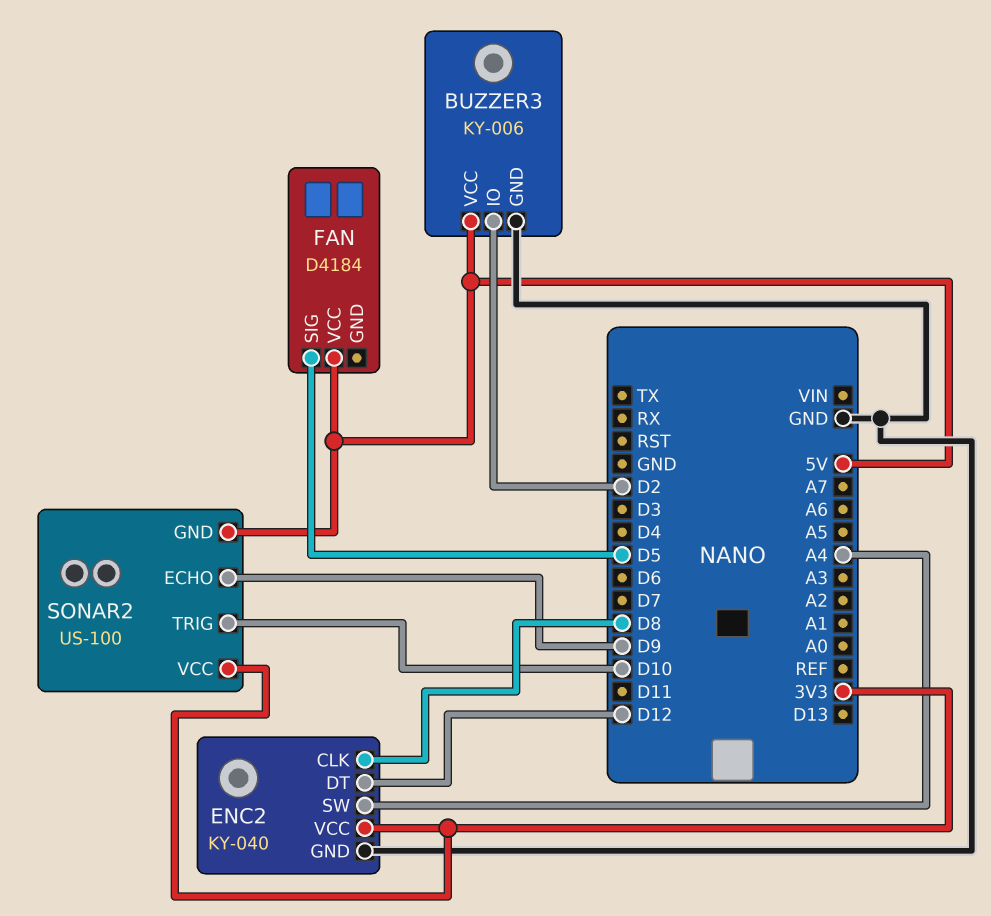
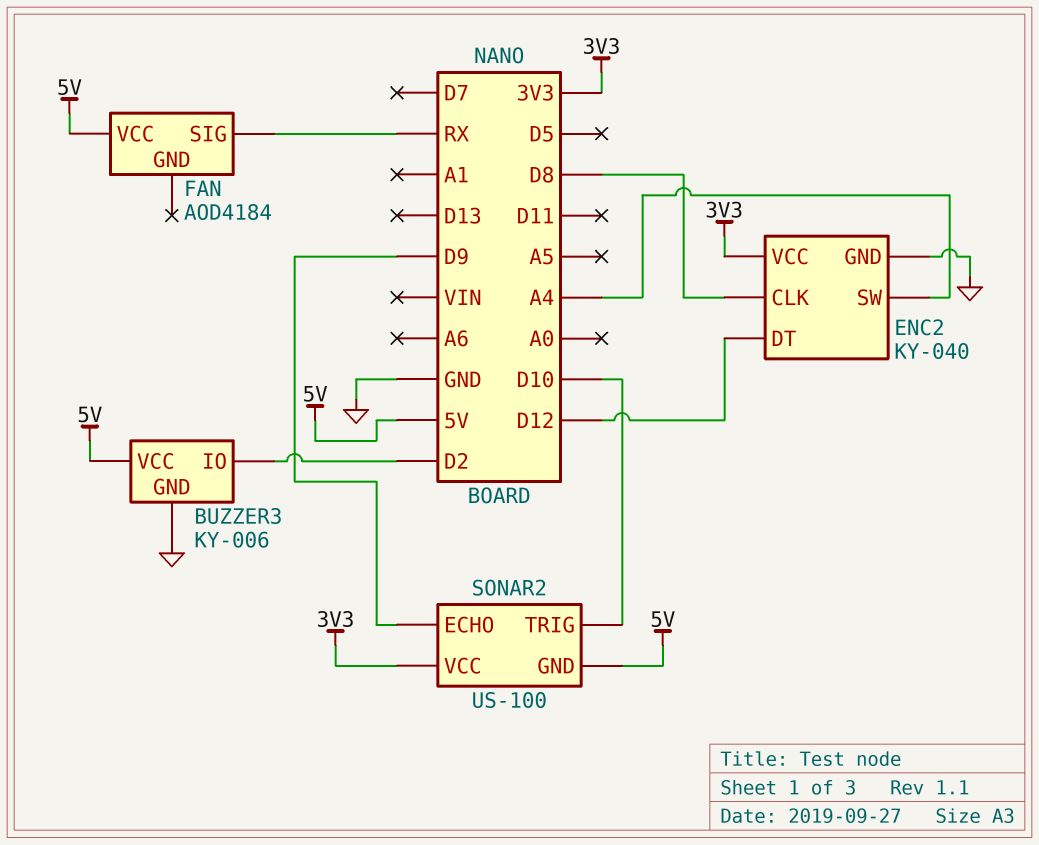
FAN: D4184 -> AOD4184
FAN pin SIG: D5 -> RX

